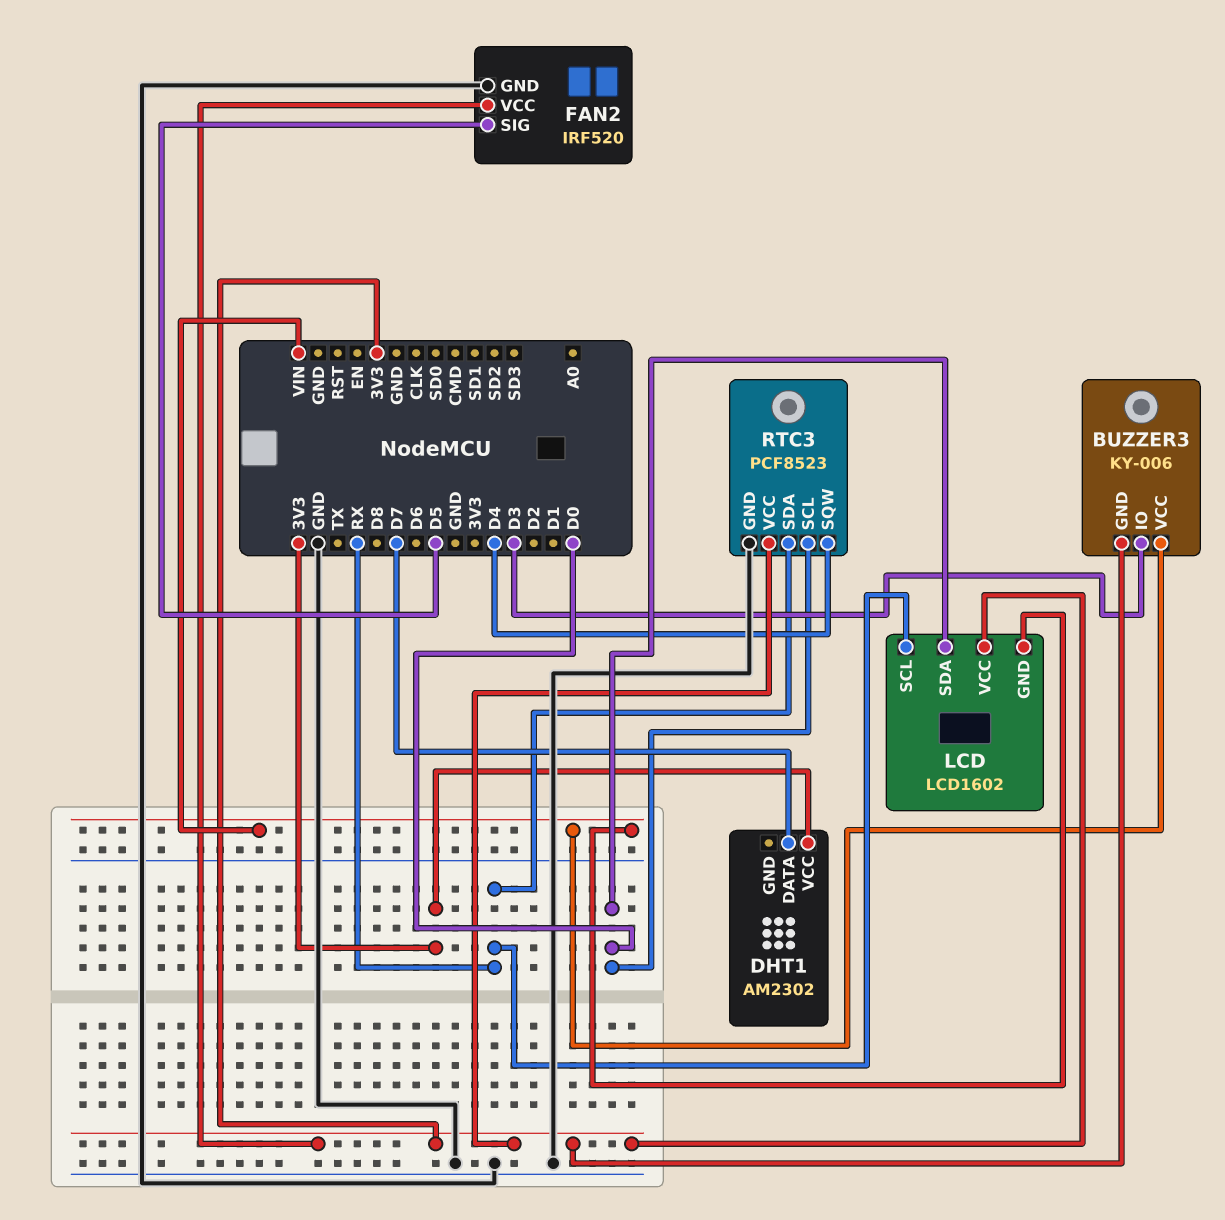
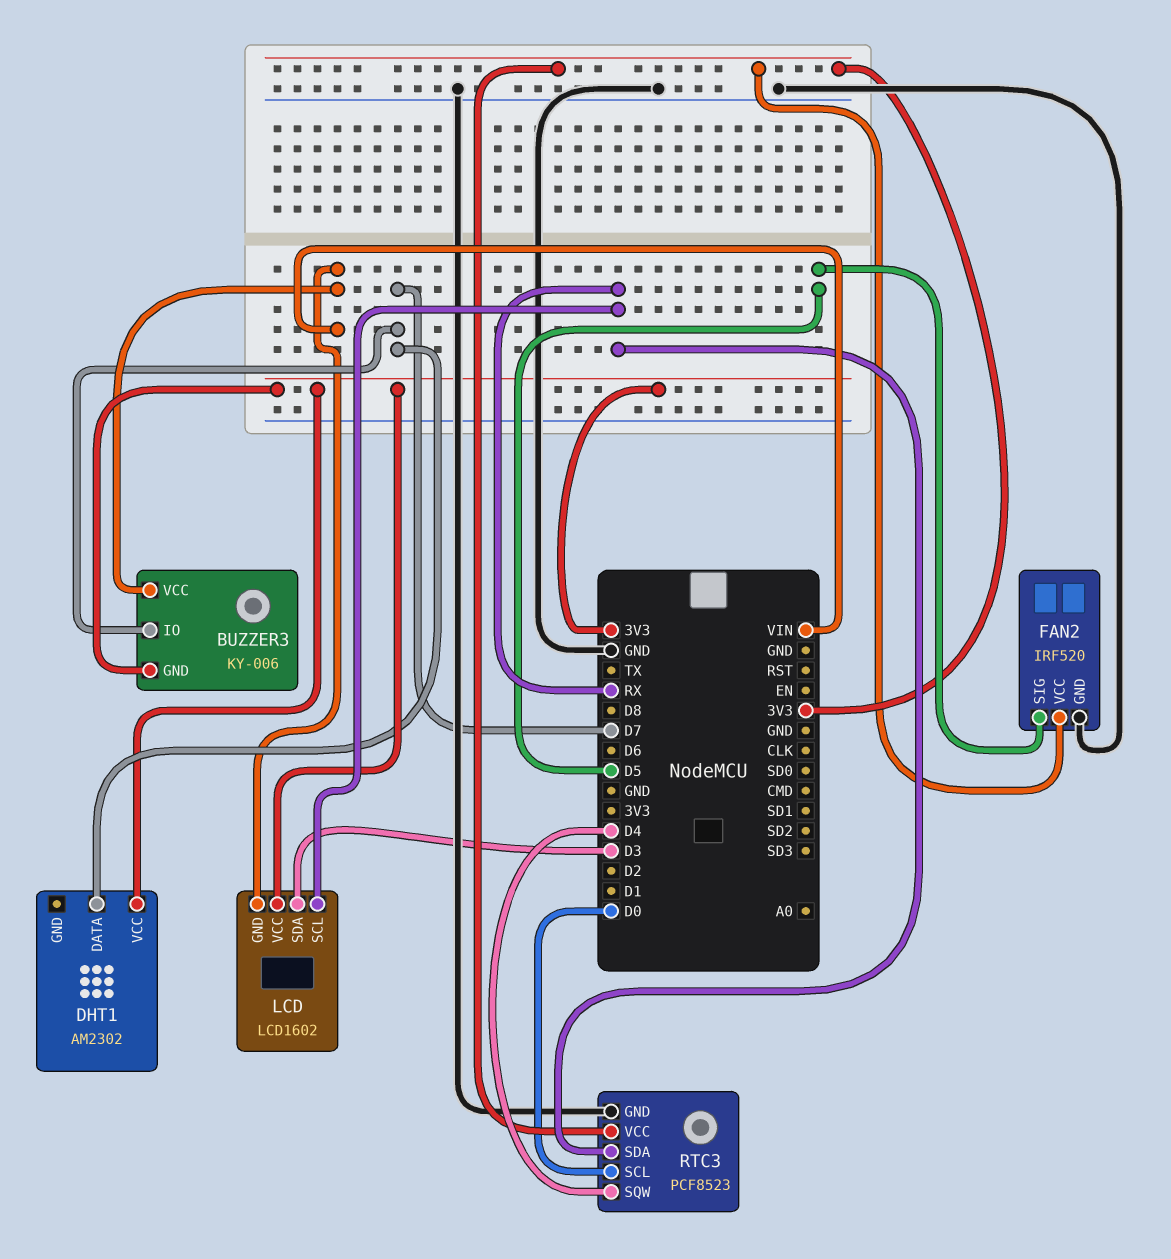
BUZZER3 pin IO: D3 -> D7
LCD pin SDA: D0 -> D3

